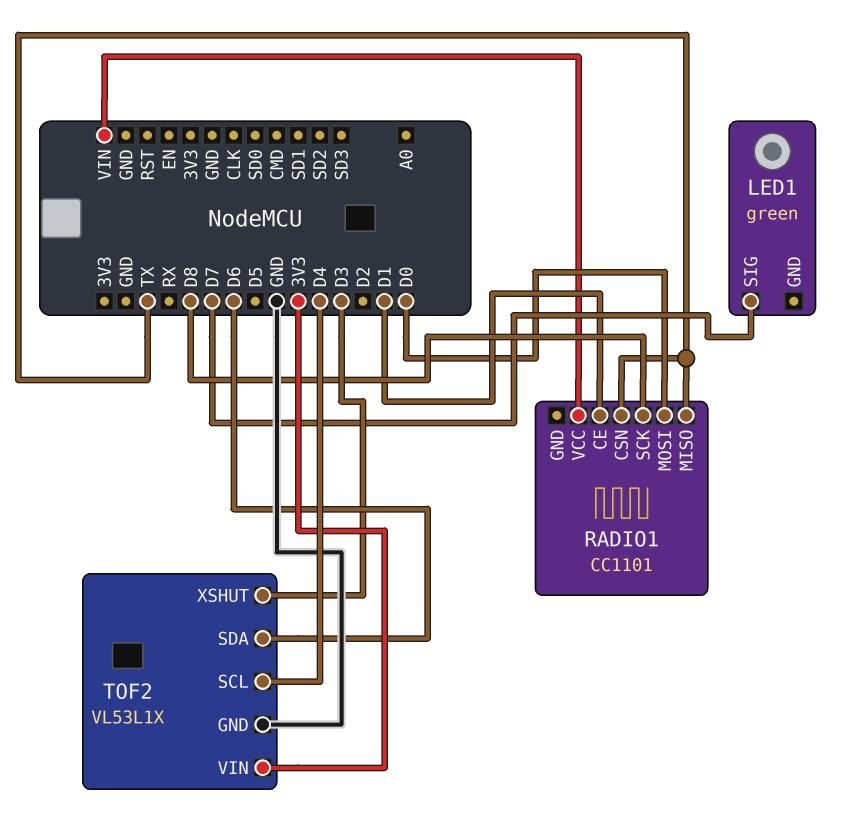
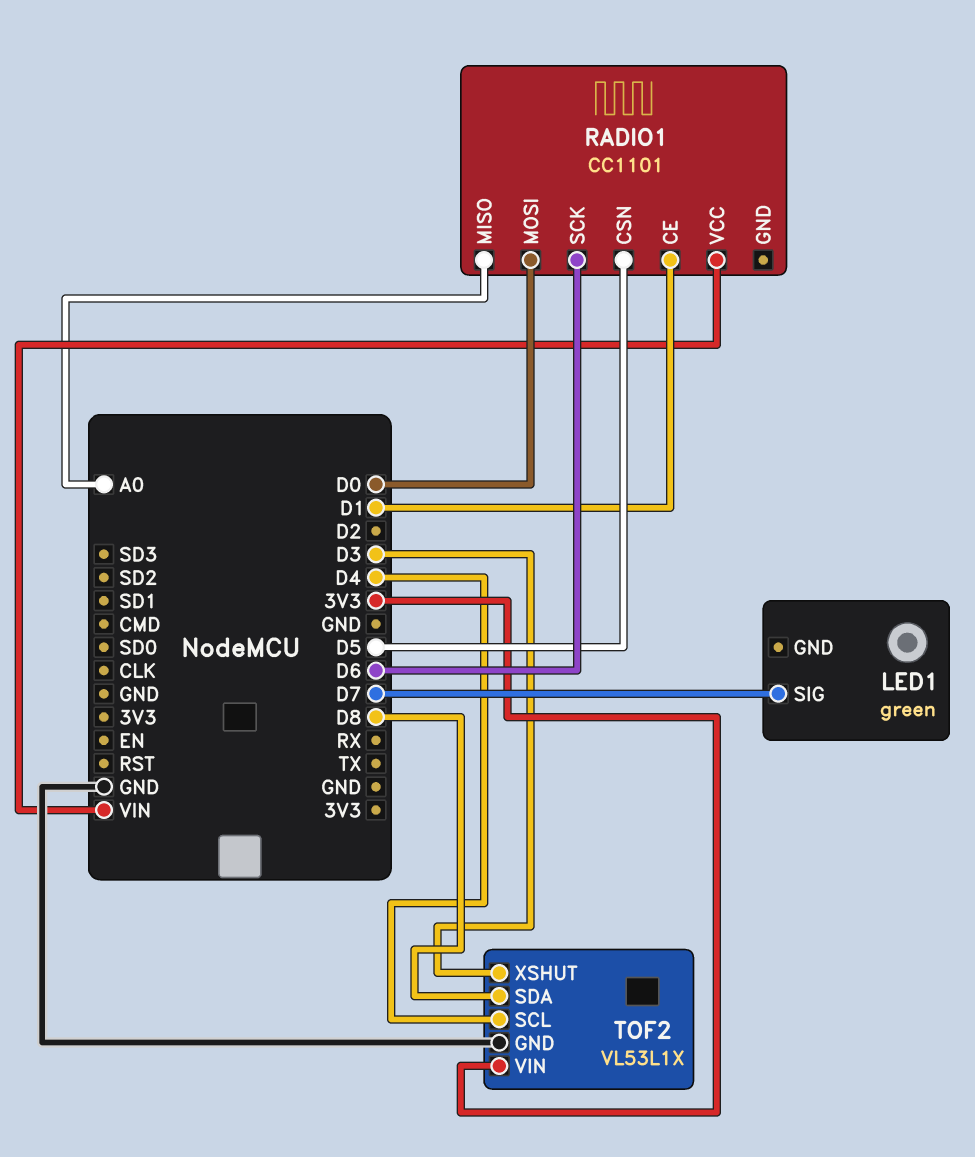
RADIO1 pin CSN: TX -> D5
RADIO1 pin MISO: TX -> A0
RADIO1 pin SCK: D8 -> D6
TOF2 pin SDA: D6 -> D8

